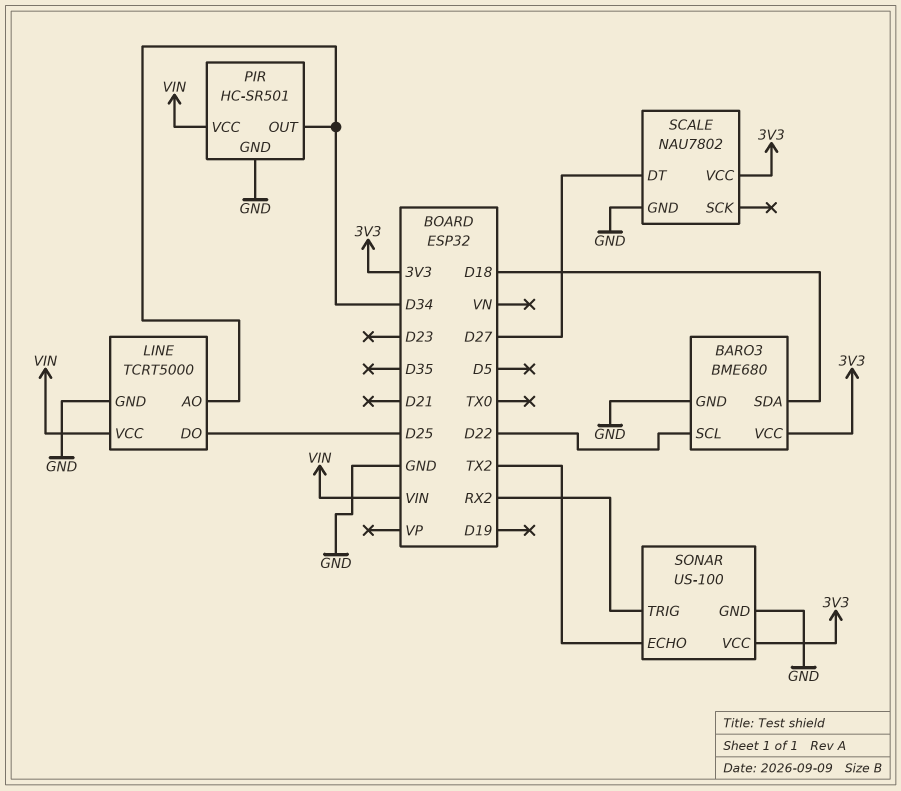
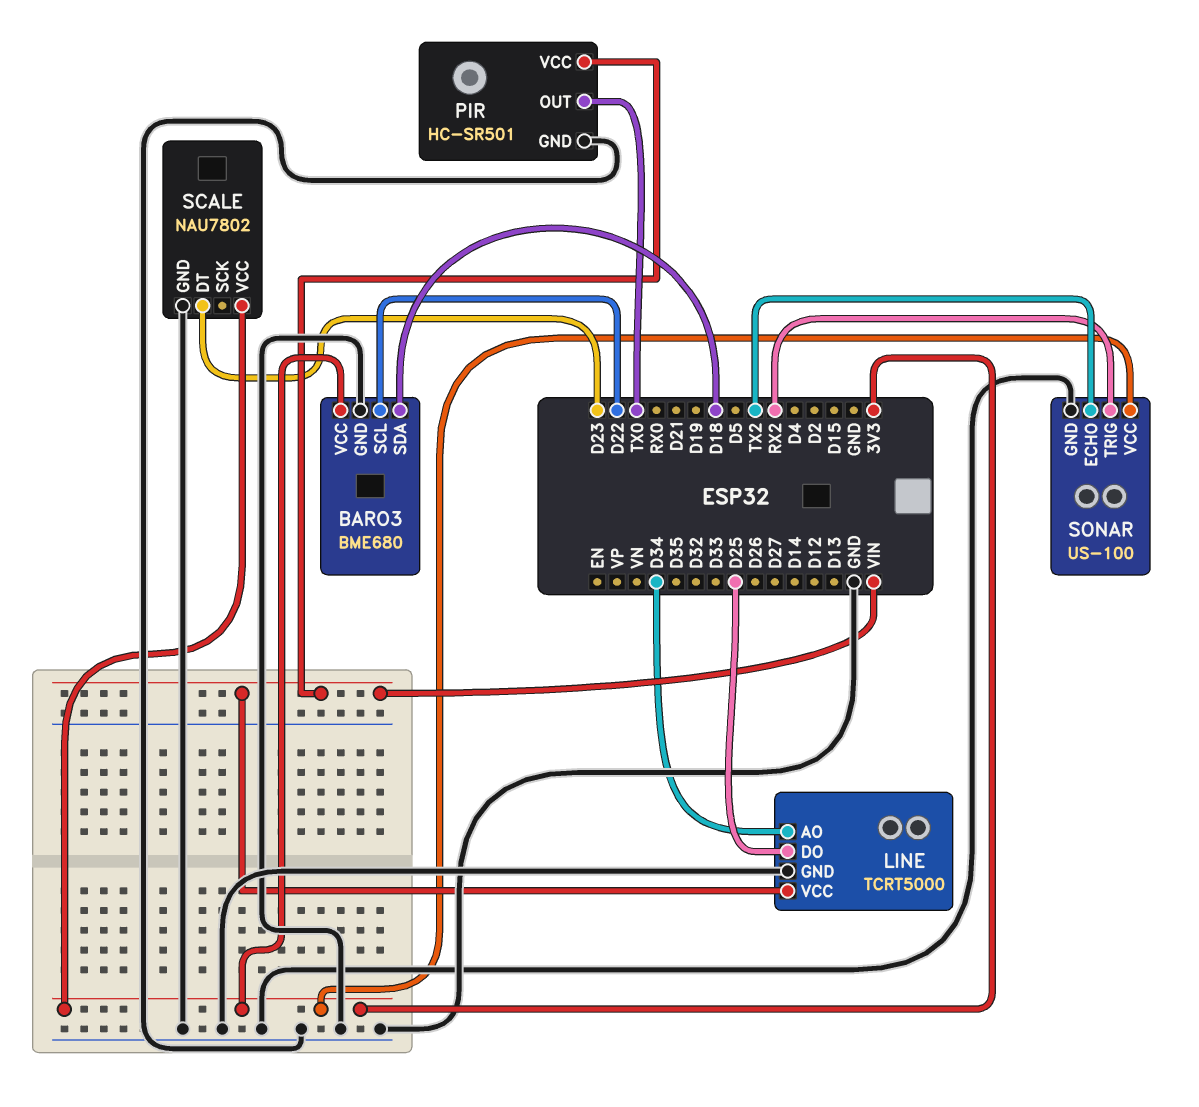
PIR pin OUT: D34 -> TX0
SCALE pin DT: D27 -> D23

